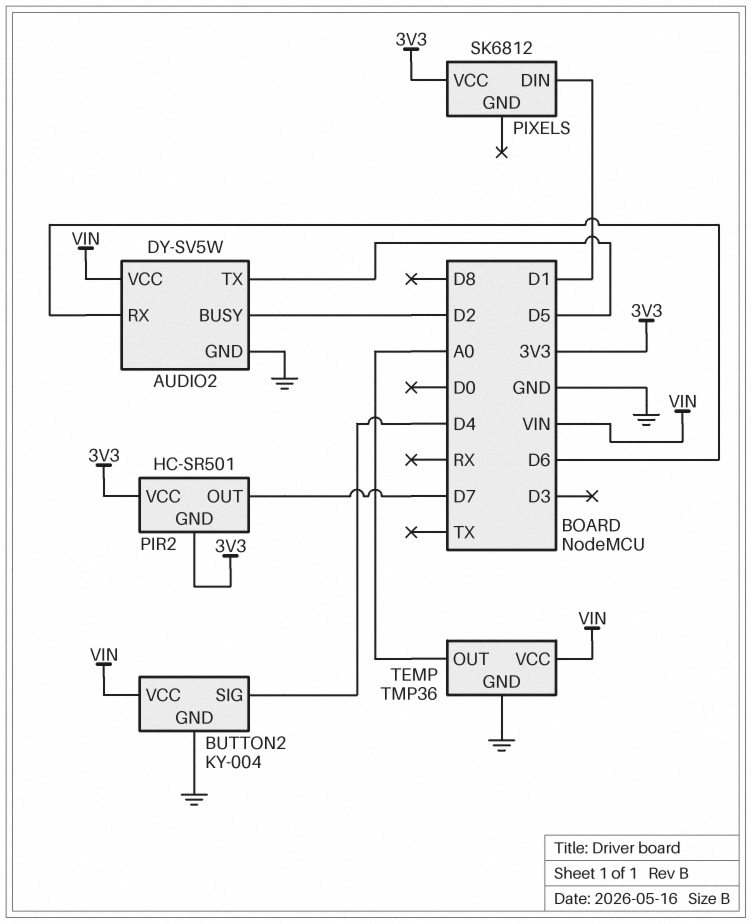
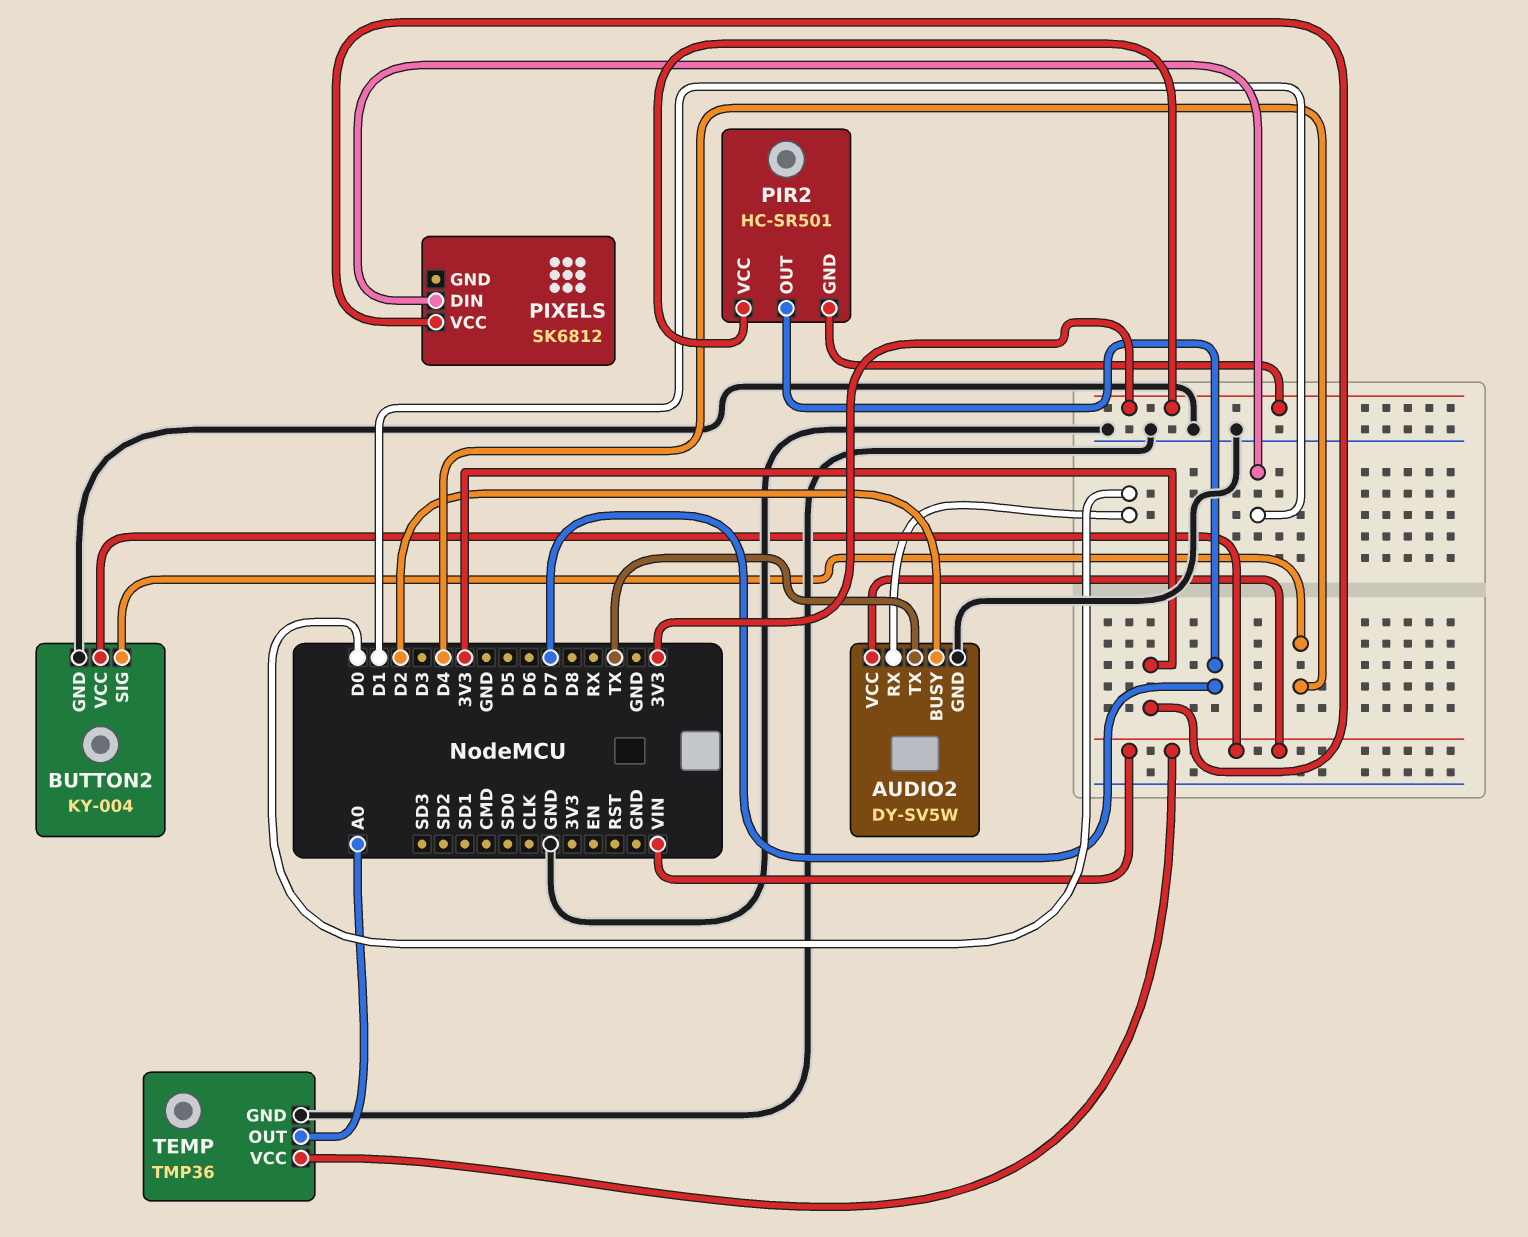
AUDIO2 pin RX: D6 -> D0
AUDIO2 pin TX: D5 -> TX

